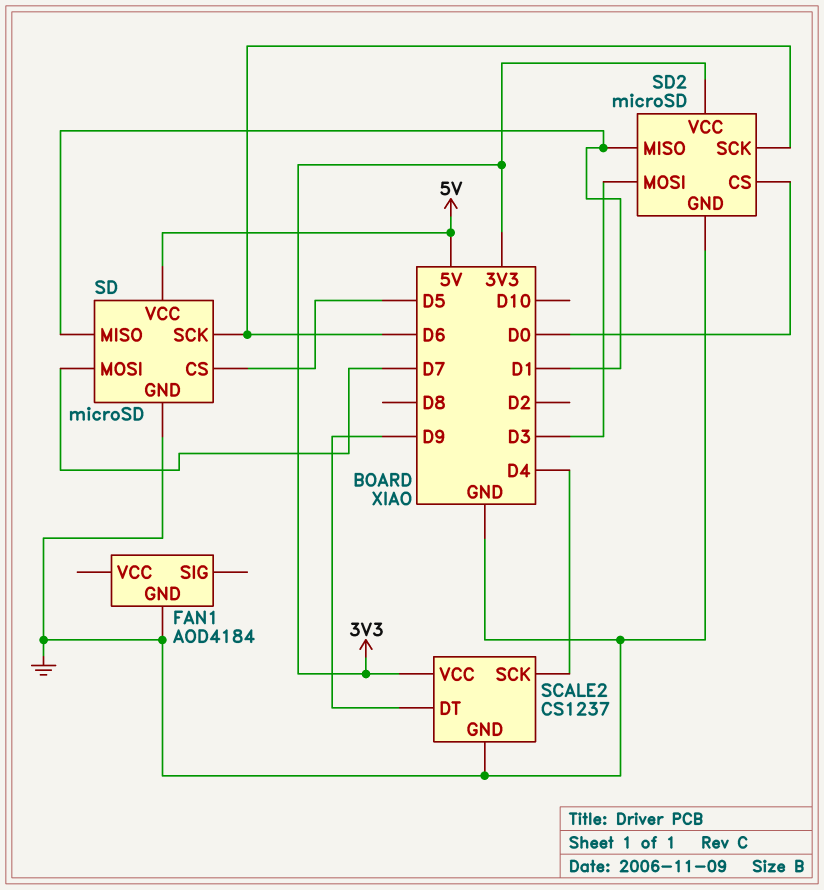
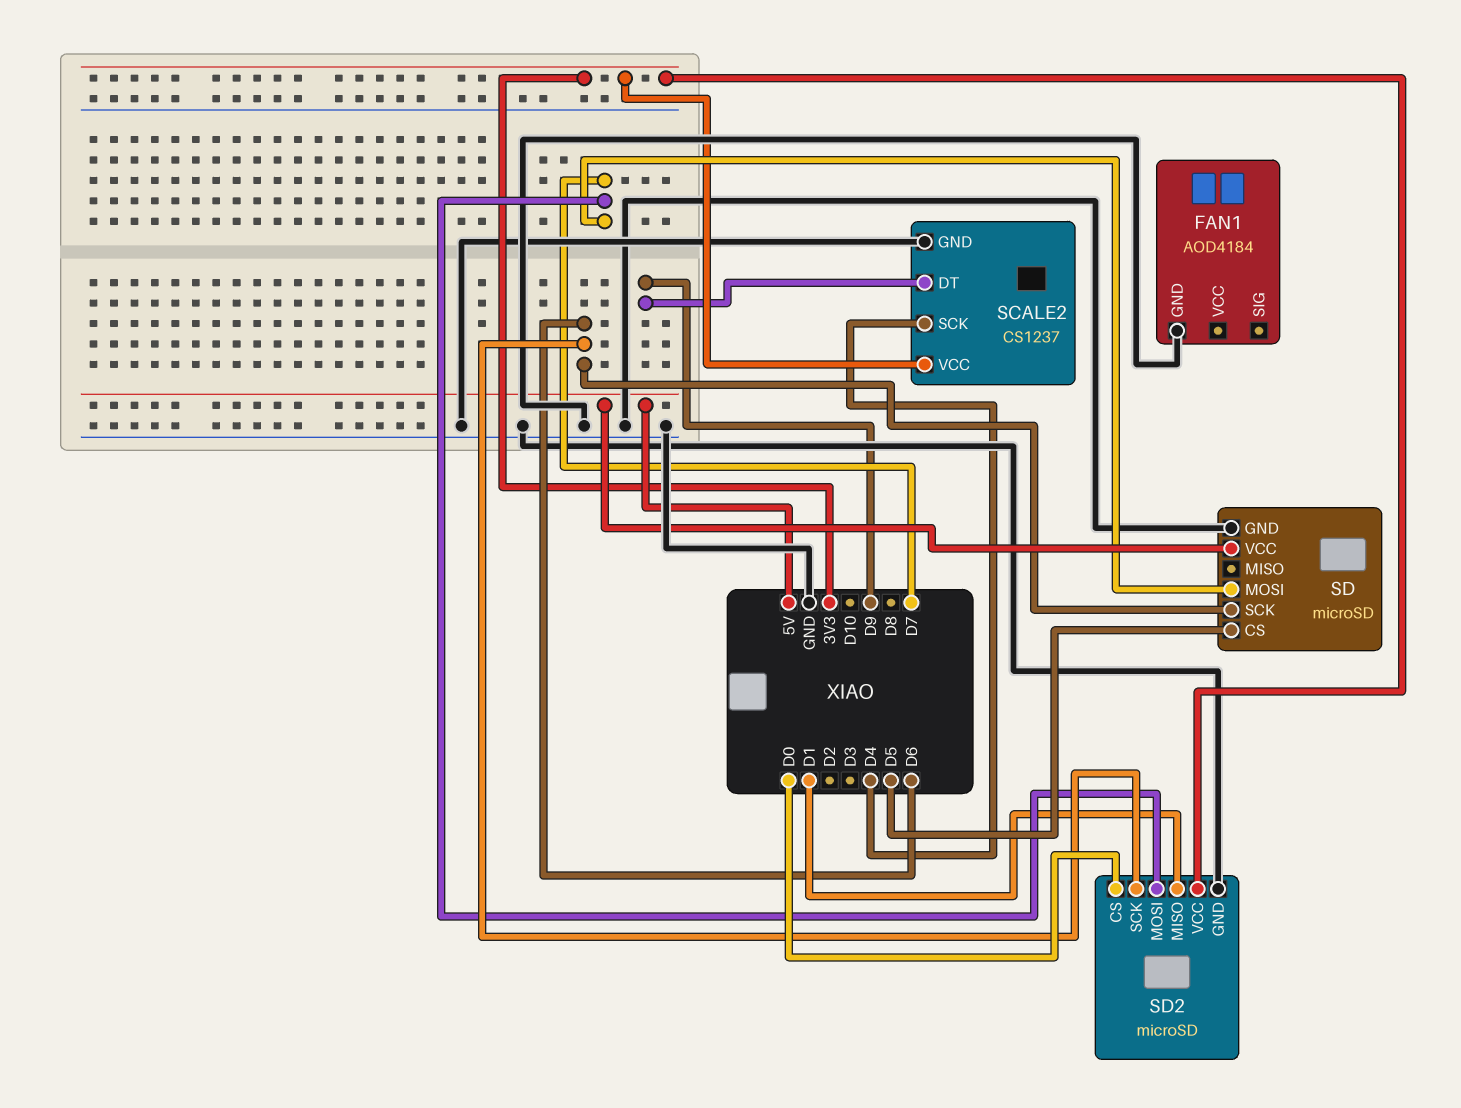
SD pin MISO: D1 -> none
SD2 pin MOSI: D3 -> D7

